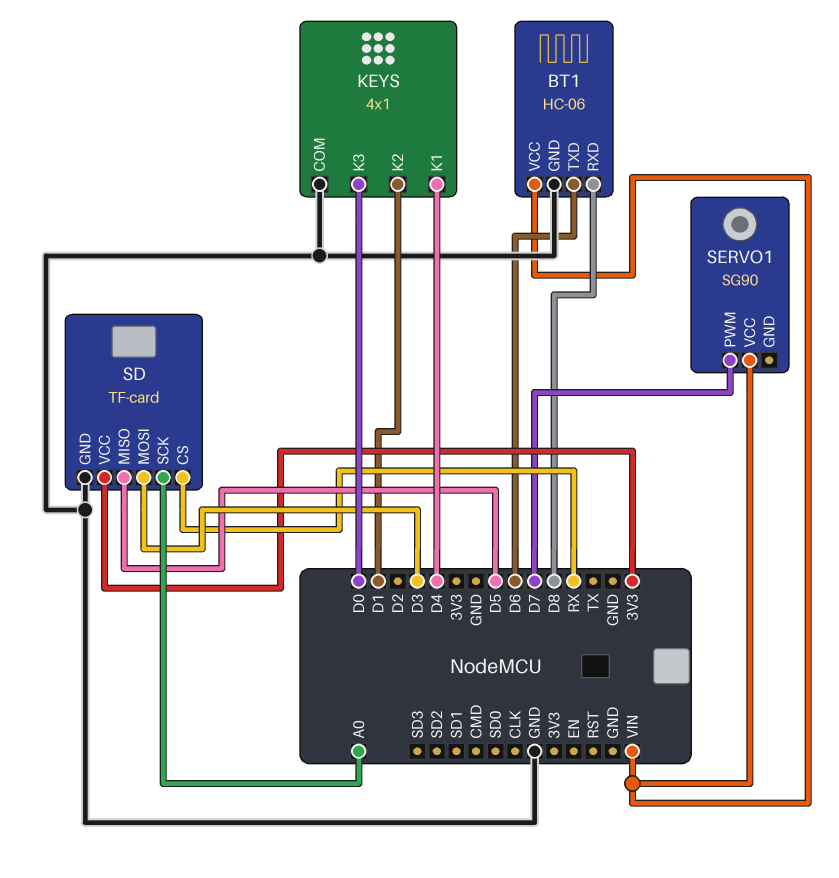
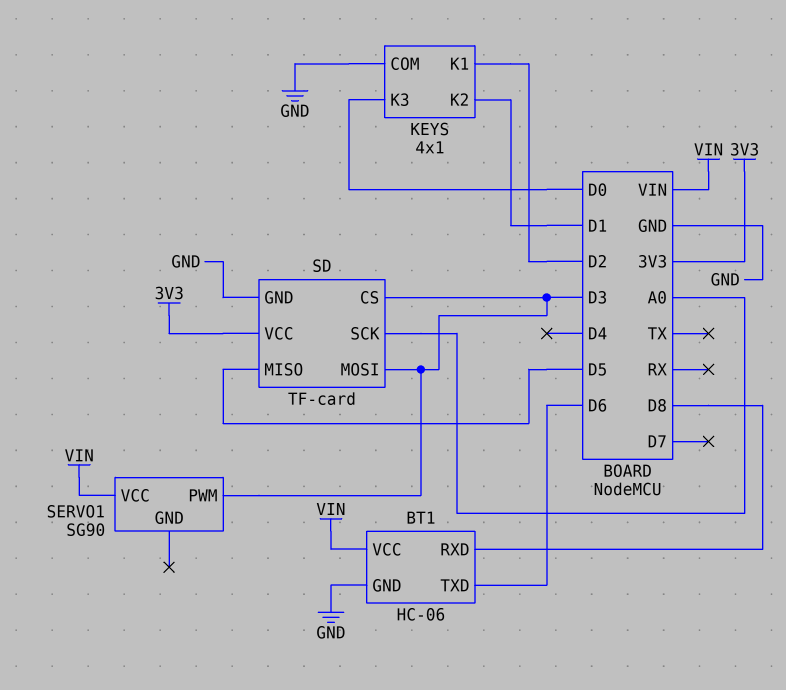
KEYS pin K1: D4 -> D2
SD pin CS: RX -> D3
SERVO1 pin PWM: D7 -> D3

